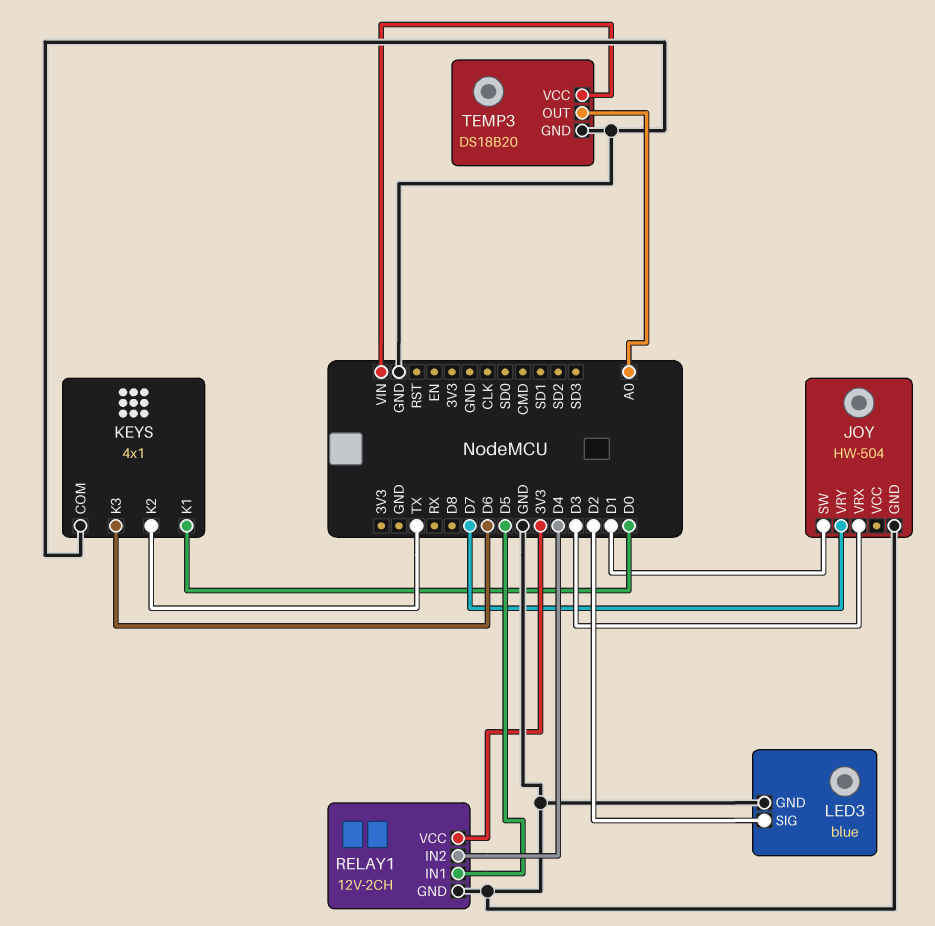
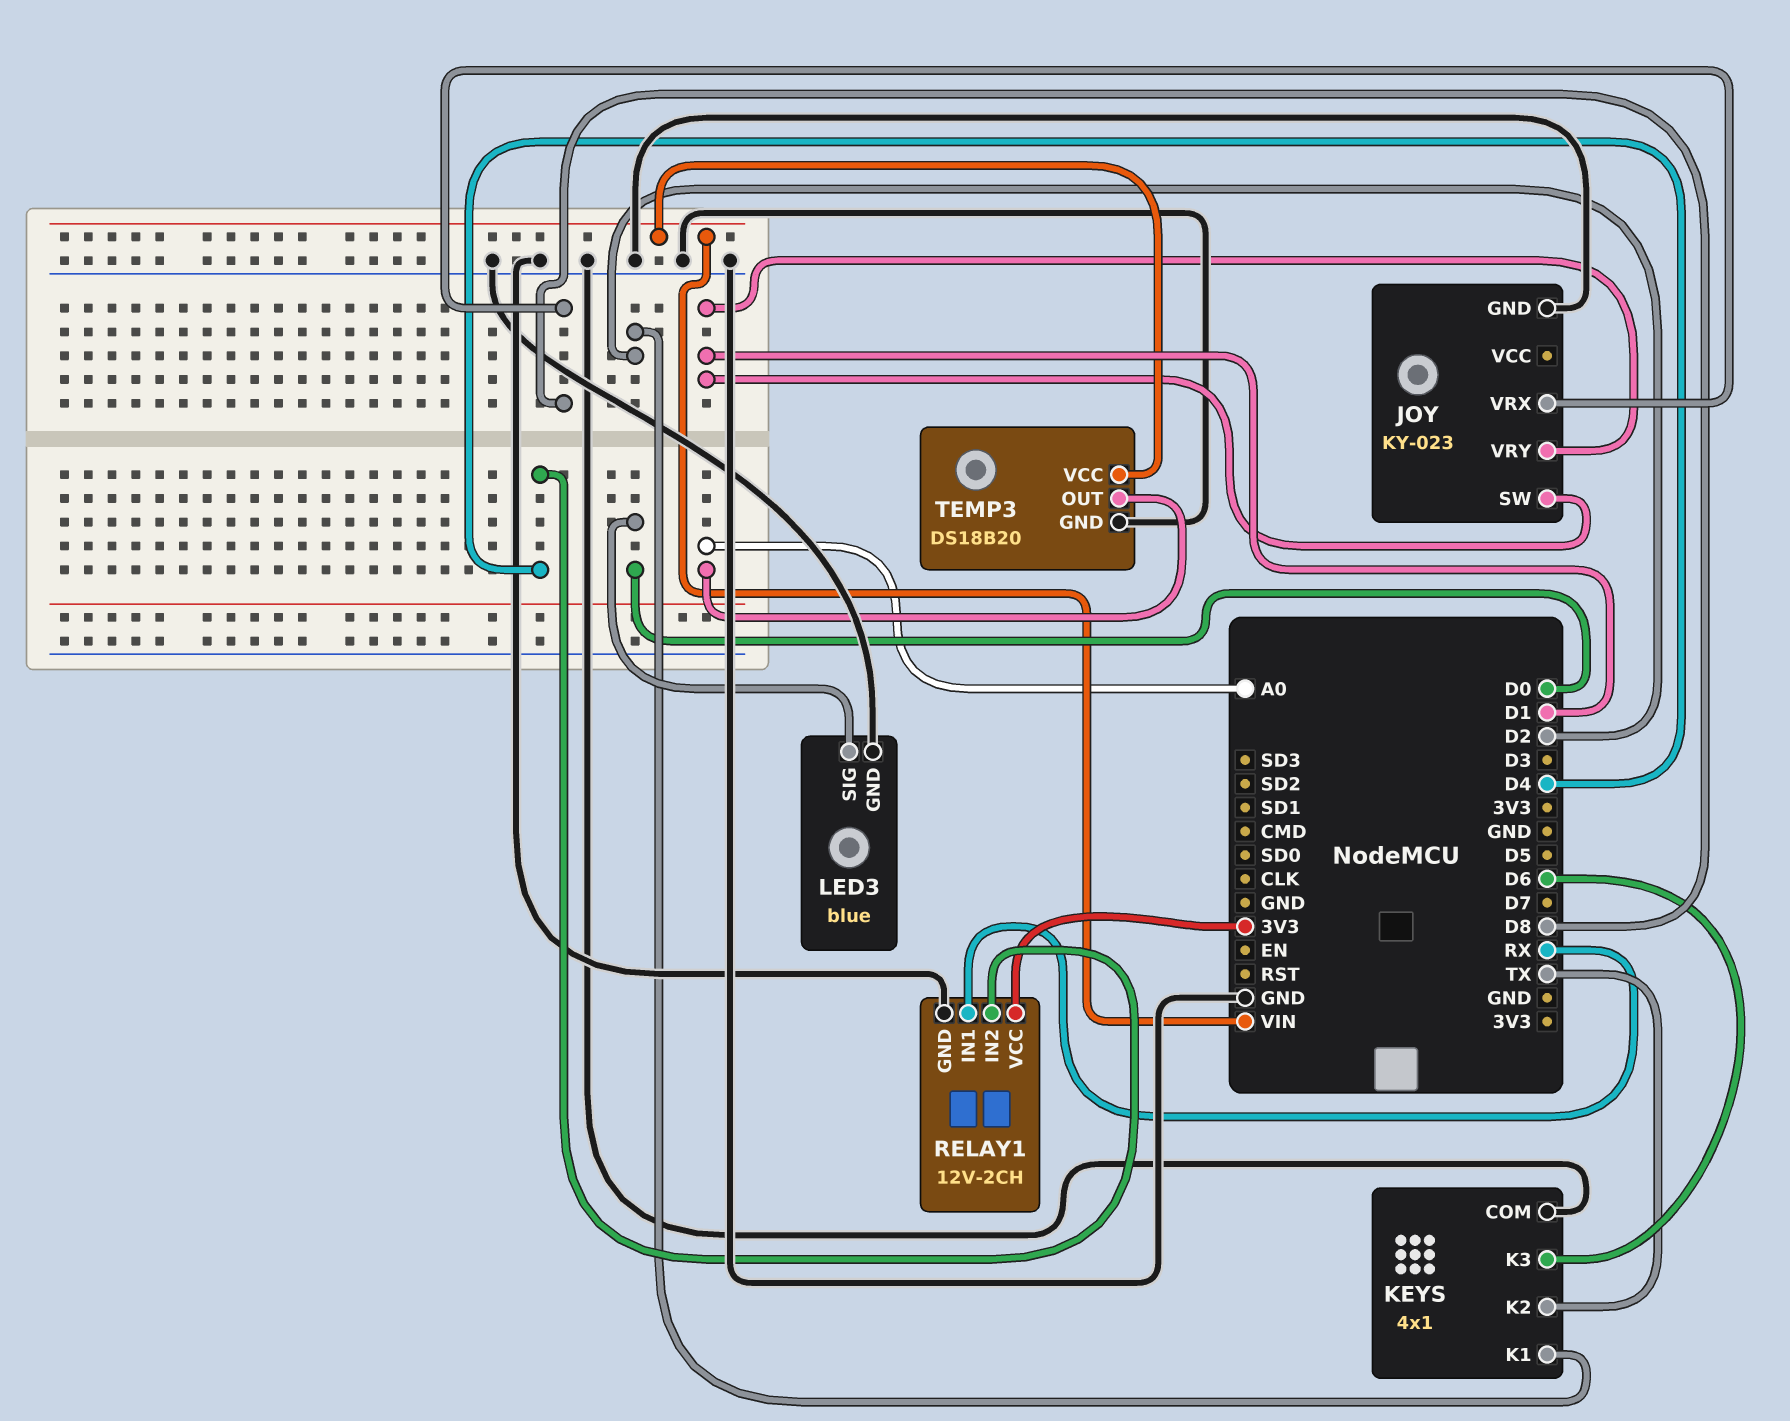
JOY: HW-504 -> KY-023
JOY pin VRX: D3 -> D8
JOY pin VRY: D7 -> D1
KEYS pin K1: D0 -> D2
LED3 pin SIG: D2 -> D0
RELAY1 pin IN1: D5 -> RX

